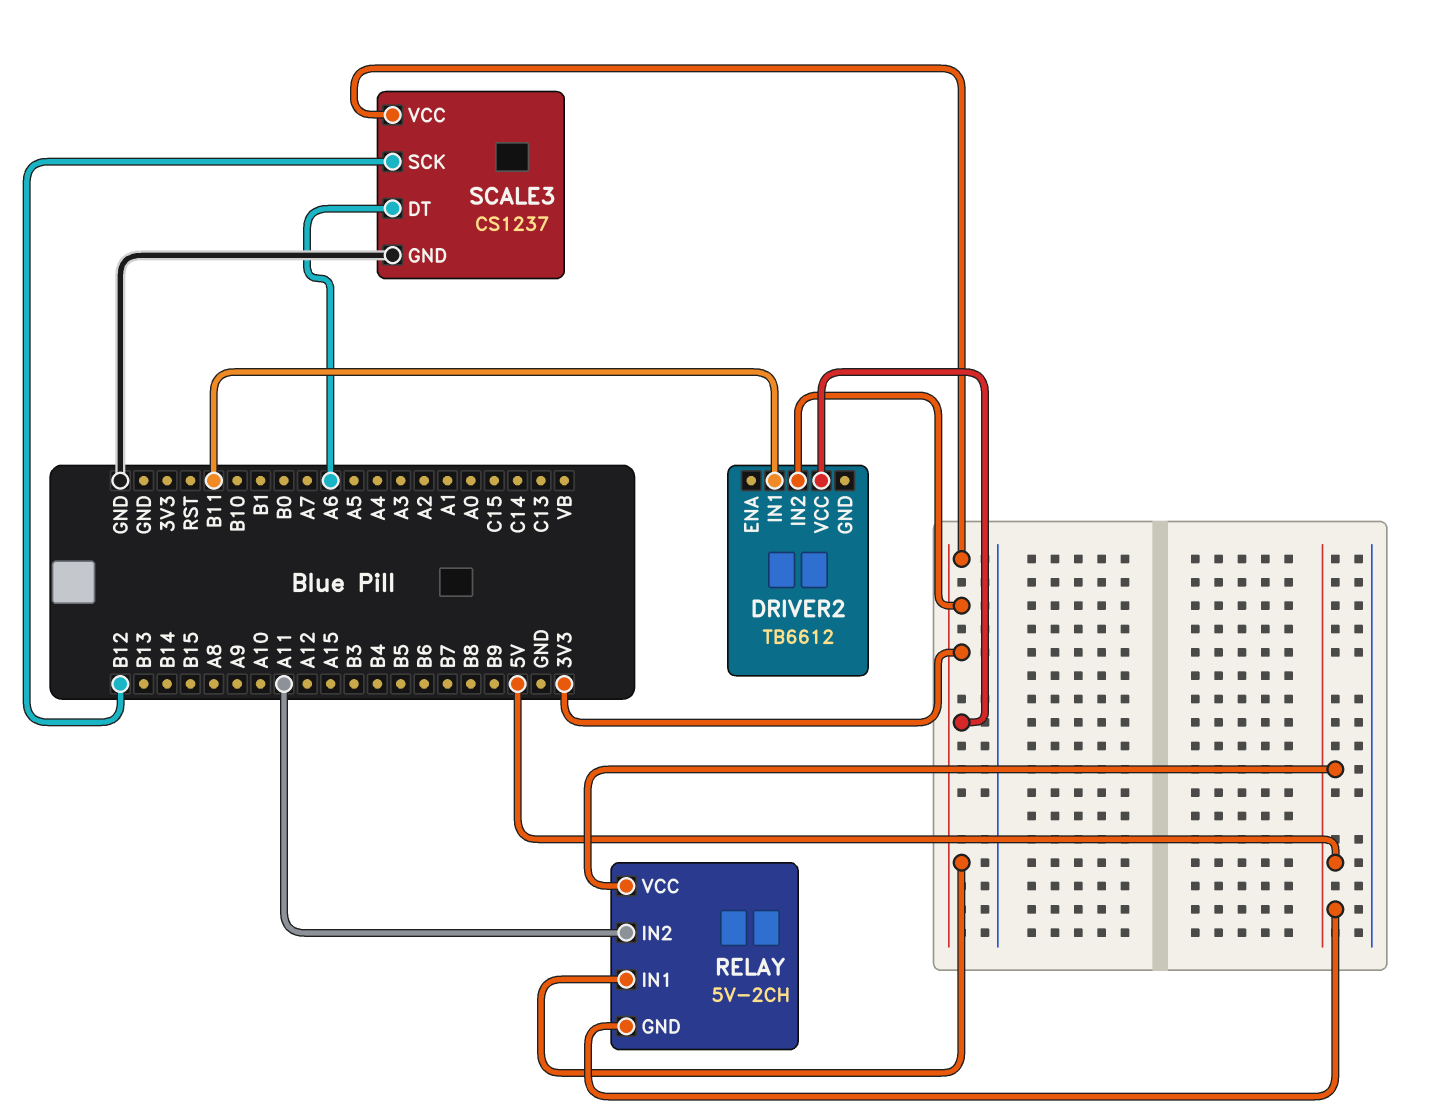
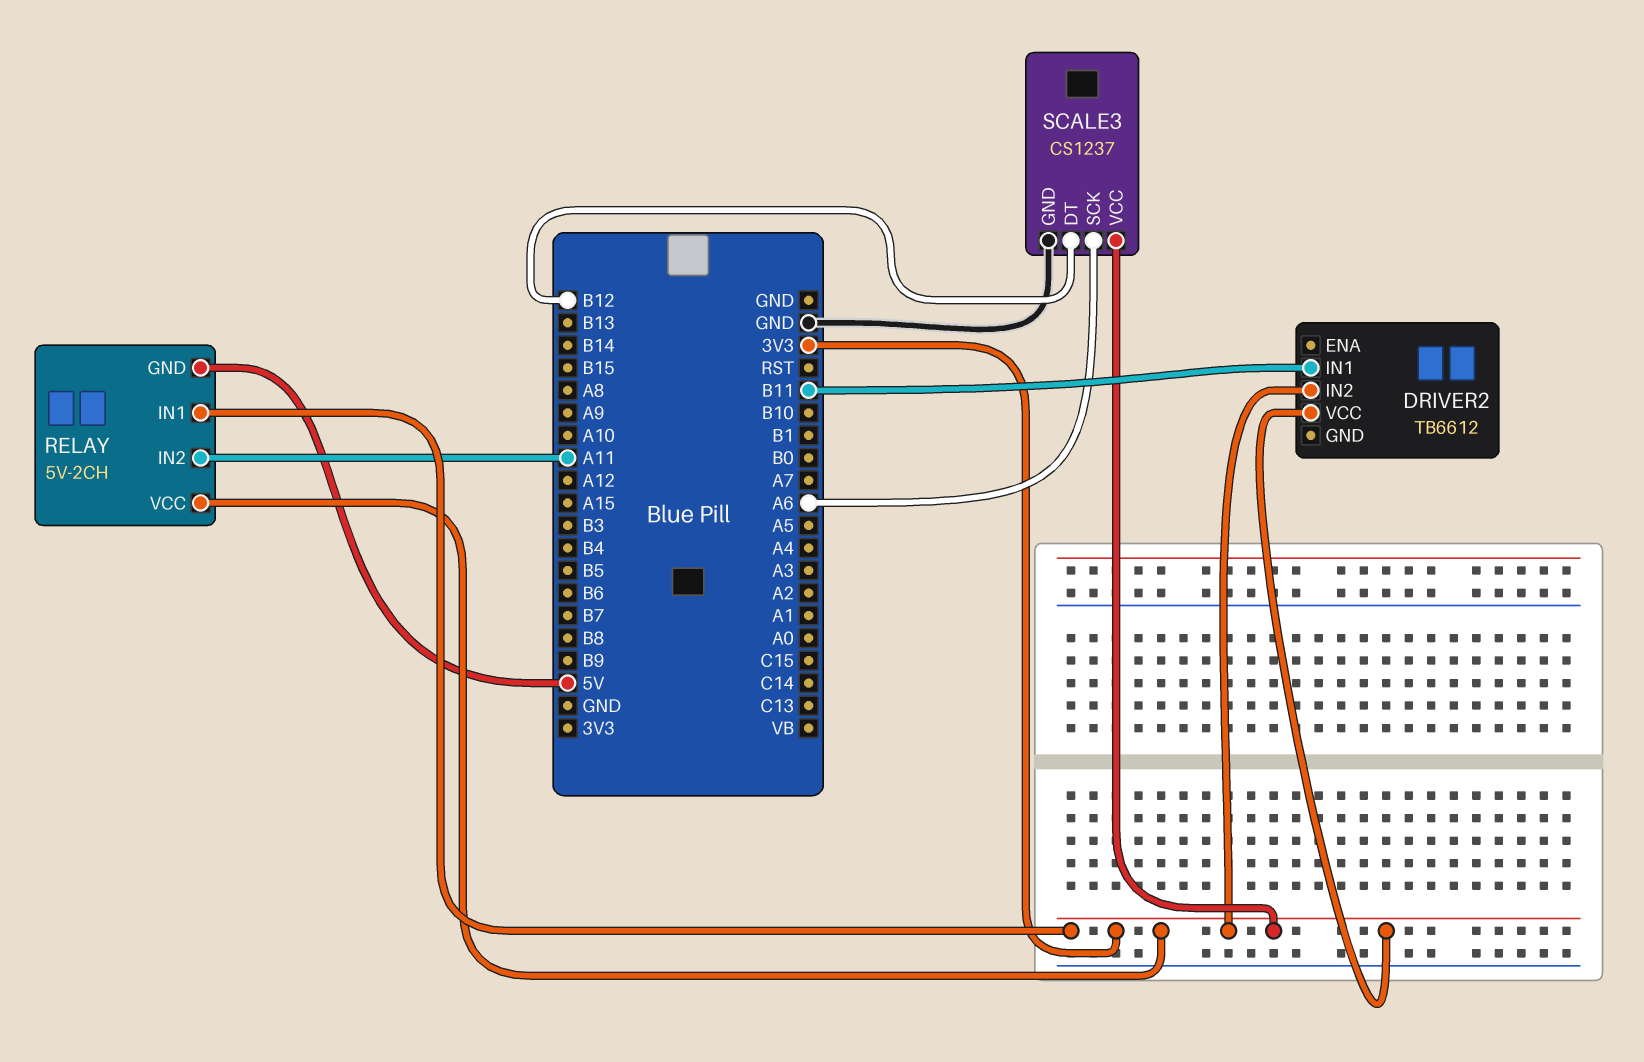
RELAY pin VCC: 5V -> 3V3
SCALE3 pin DT: A6 -> B12
SCALE3 pin SCK: B12 -> A6

